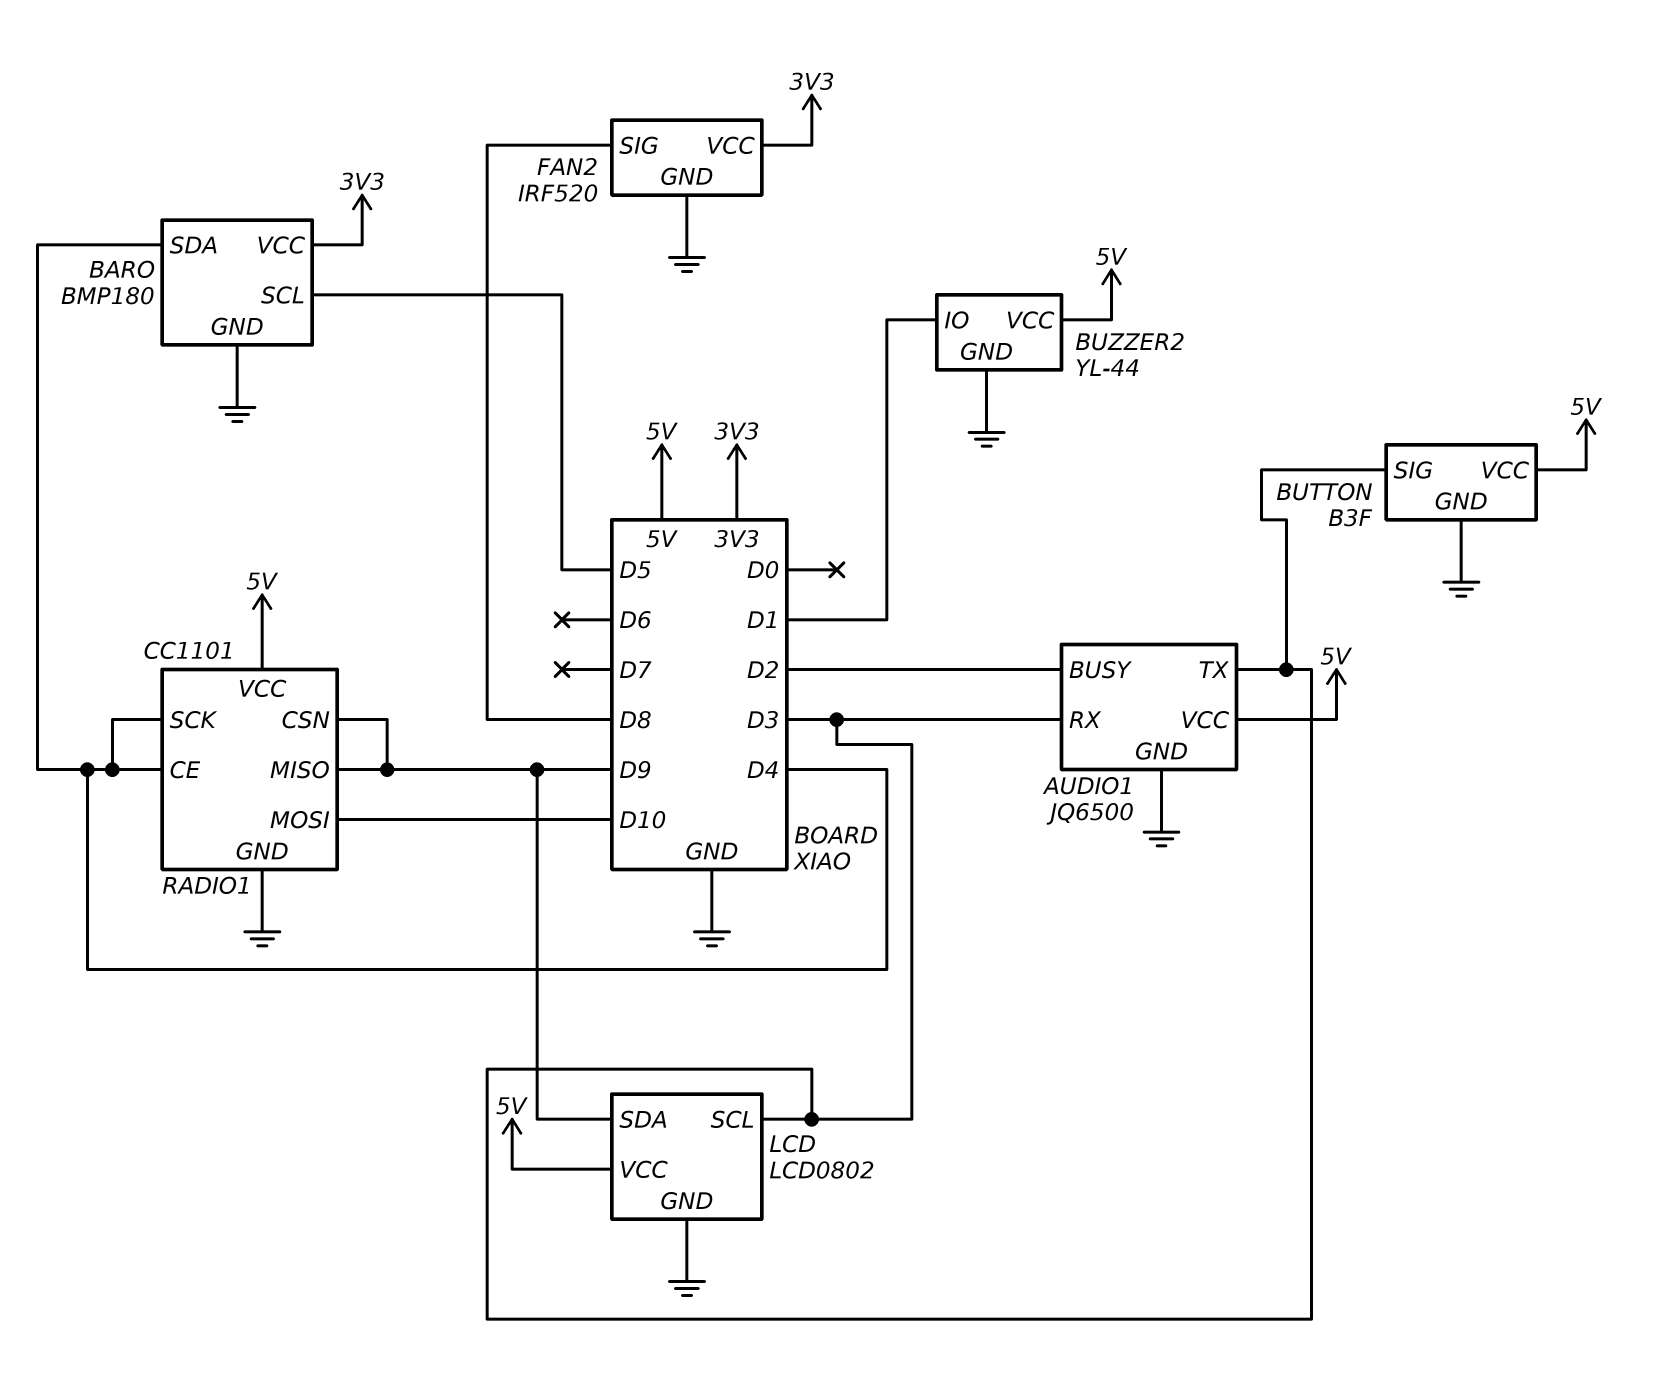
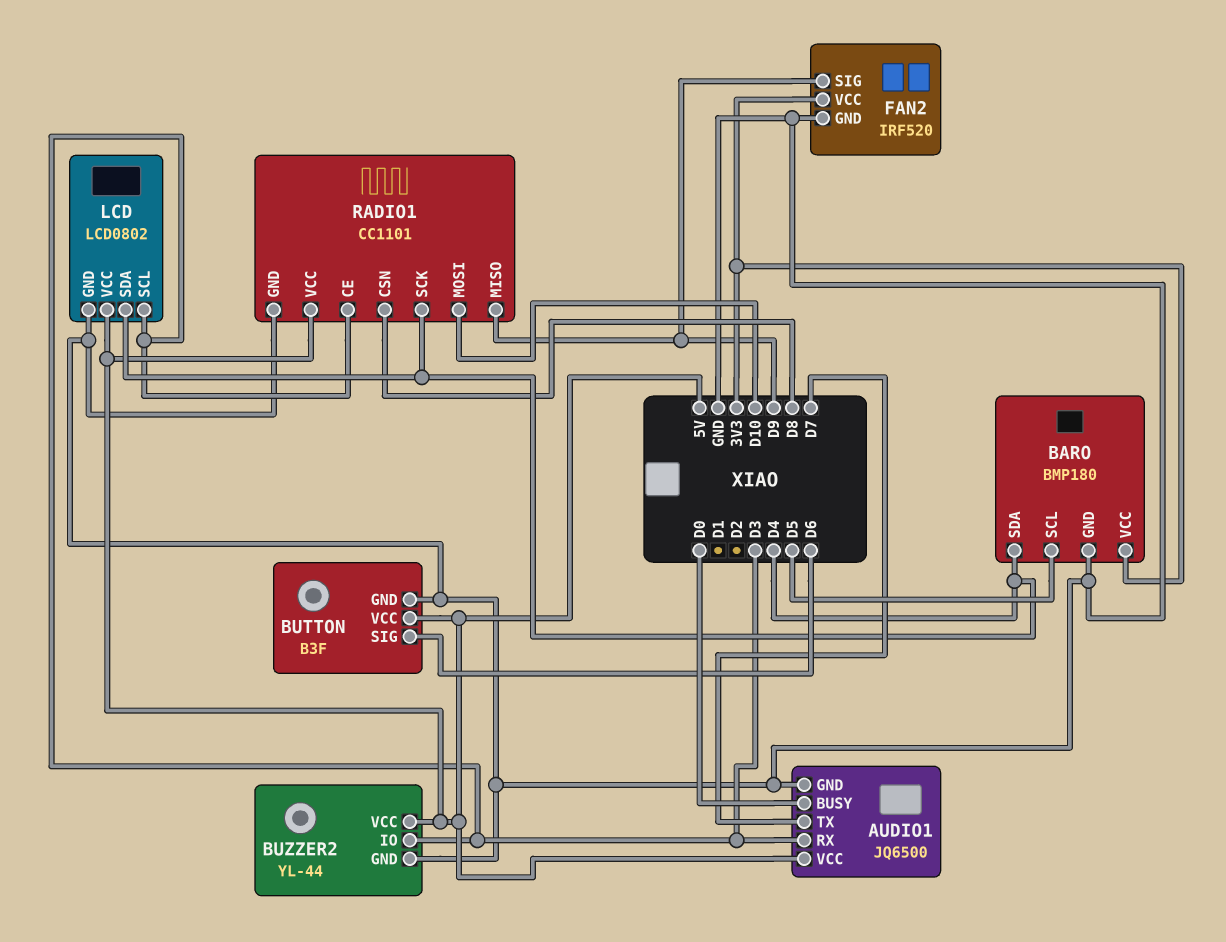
AUDIO1 pin BUSY: D2 -> D0
AUDIO1 pin TX: D3 -> D7
BUTTON pin SIG: D3 -> D6
BUZZER2 pin IO: D1 -> D3
FAN2 pin SIG: D8 -> D9
LCD pin SDA: D9 -> D4
RADIO1 pin CE: D4 -> D3
RADIO1 pin CSN: D9 -> D8

